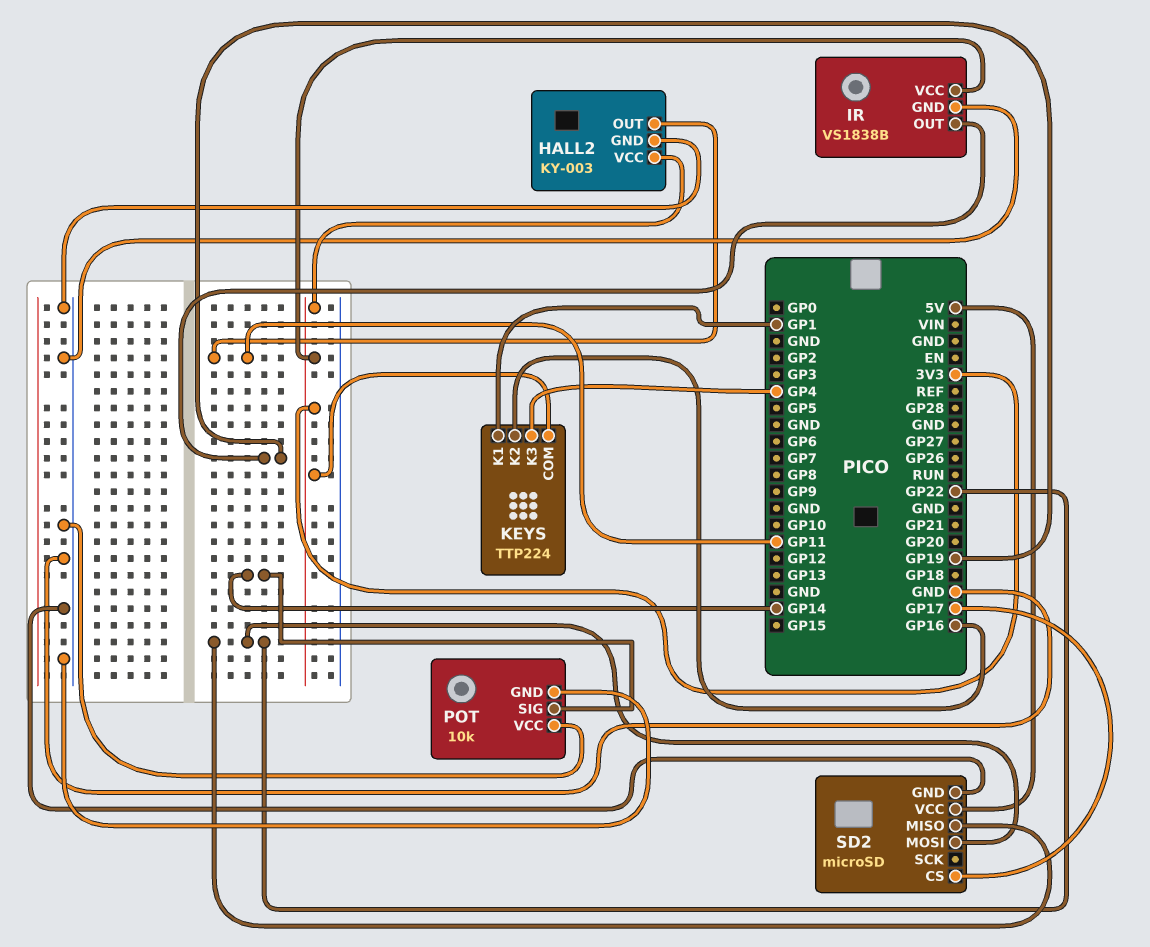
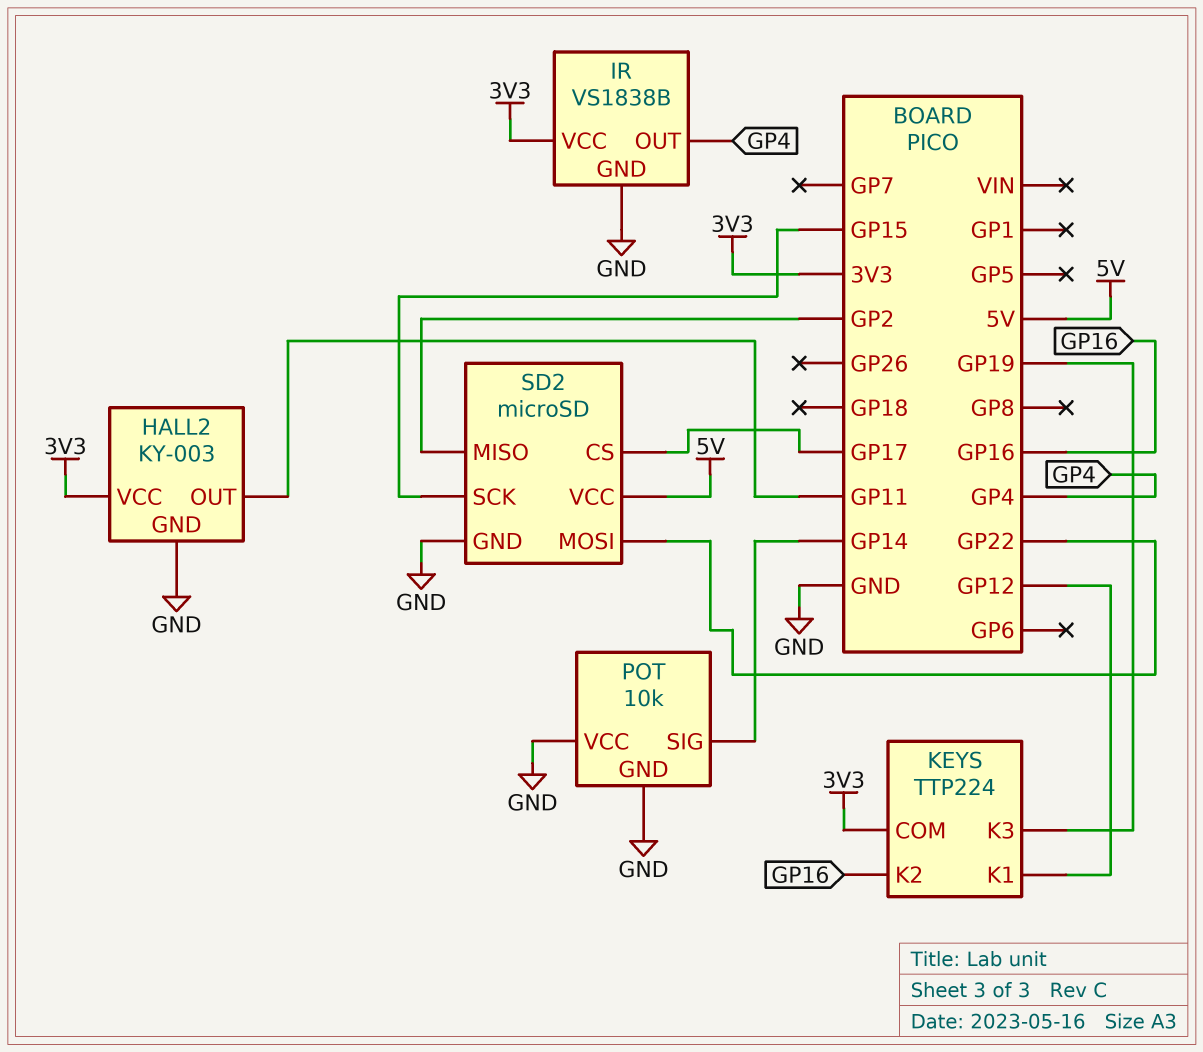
IR pin OUT: GP19 -> GP4
KEYS pin K1: GP1 -> GP12
KEYS pin K3: GP4 -> GP19
SD2 pin MISO: GP22 -> GP2
SD2 pin SCK: none -> GP15

